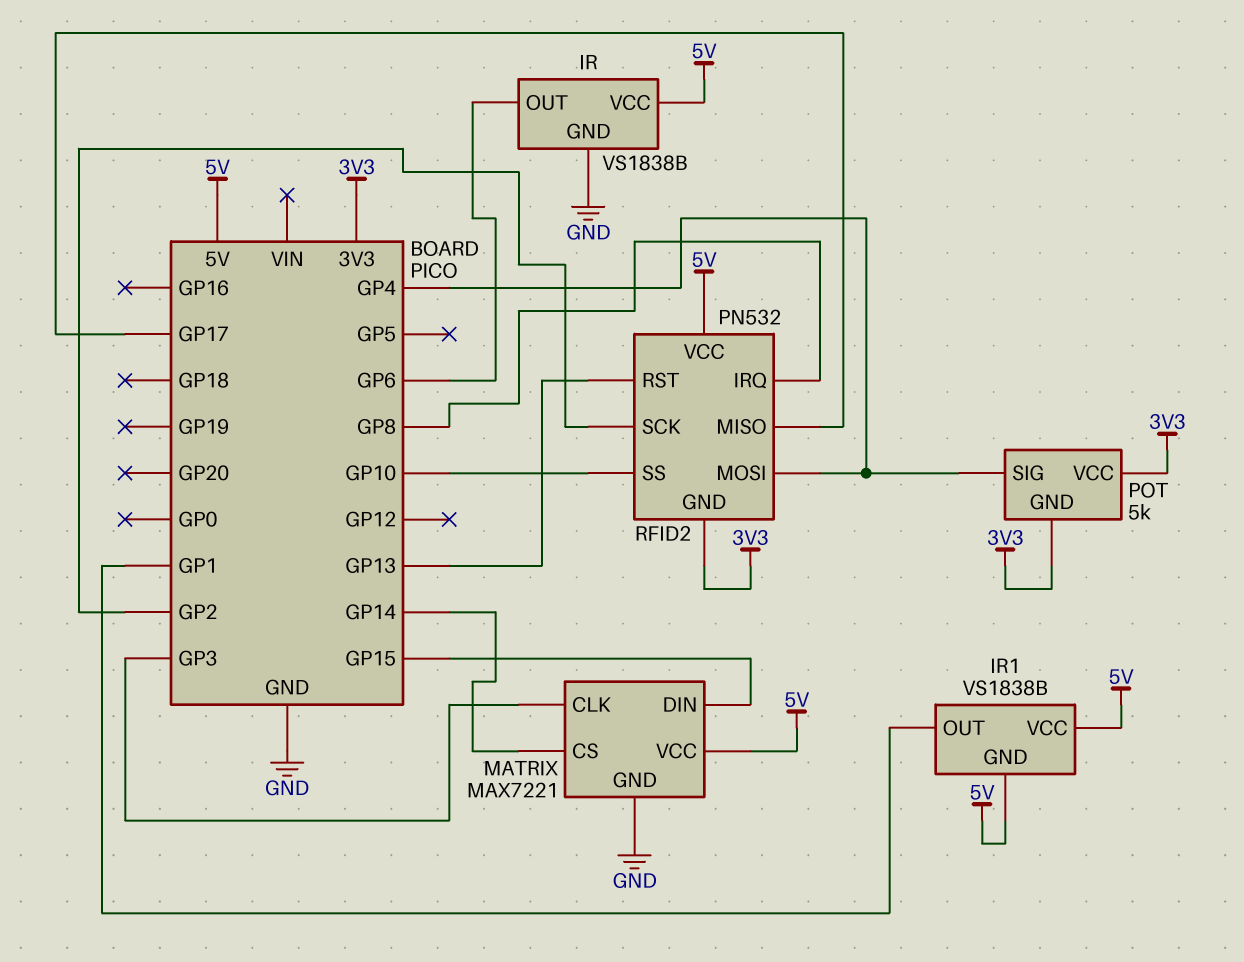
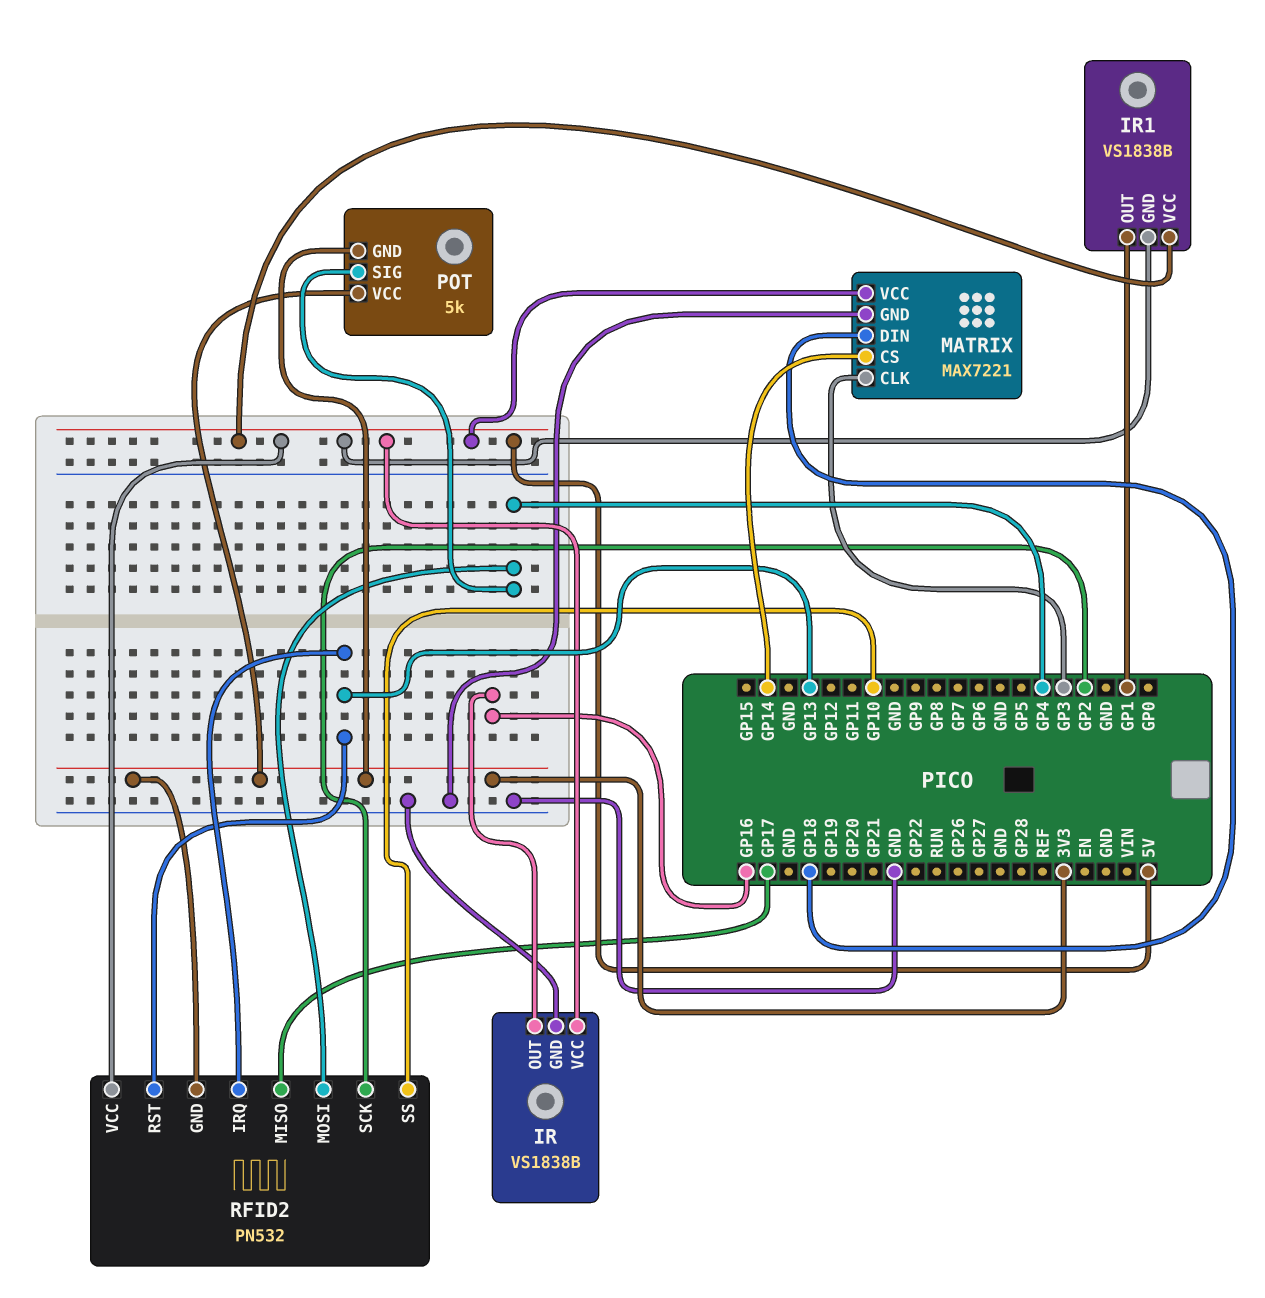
IR pin OUT: GP6 -> GP16
MATRIX pin DIN: GP15 -> GP18
RFID2 pin IRQ: GP8 -> GP13

